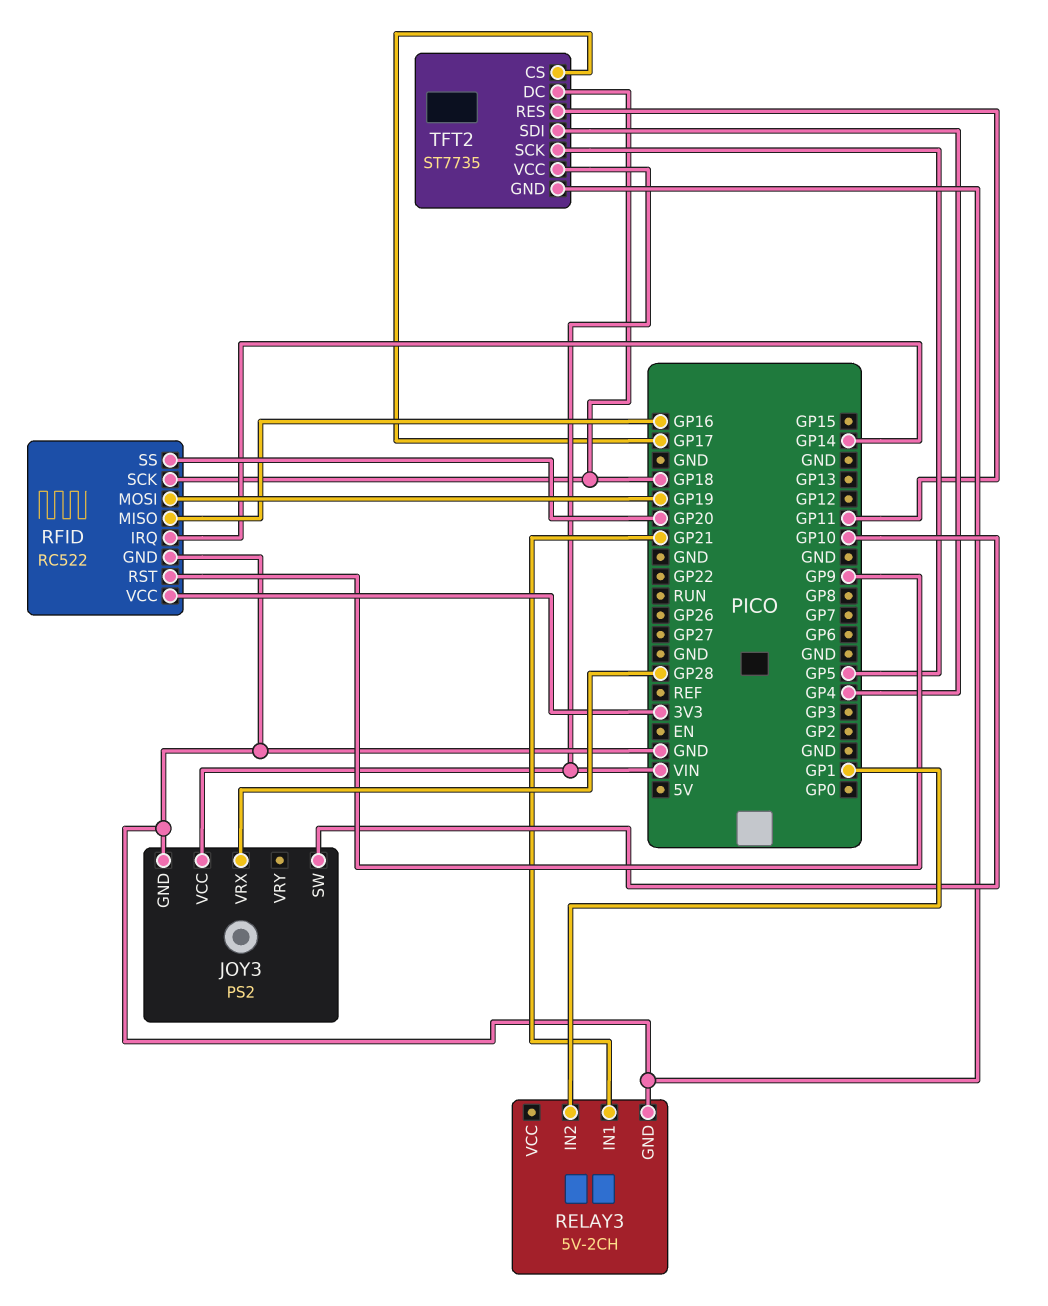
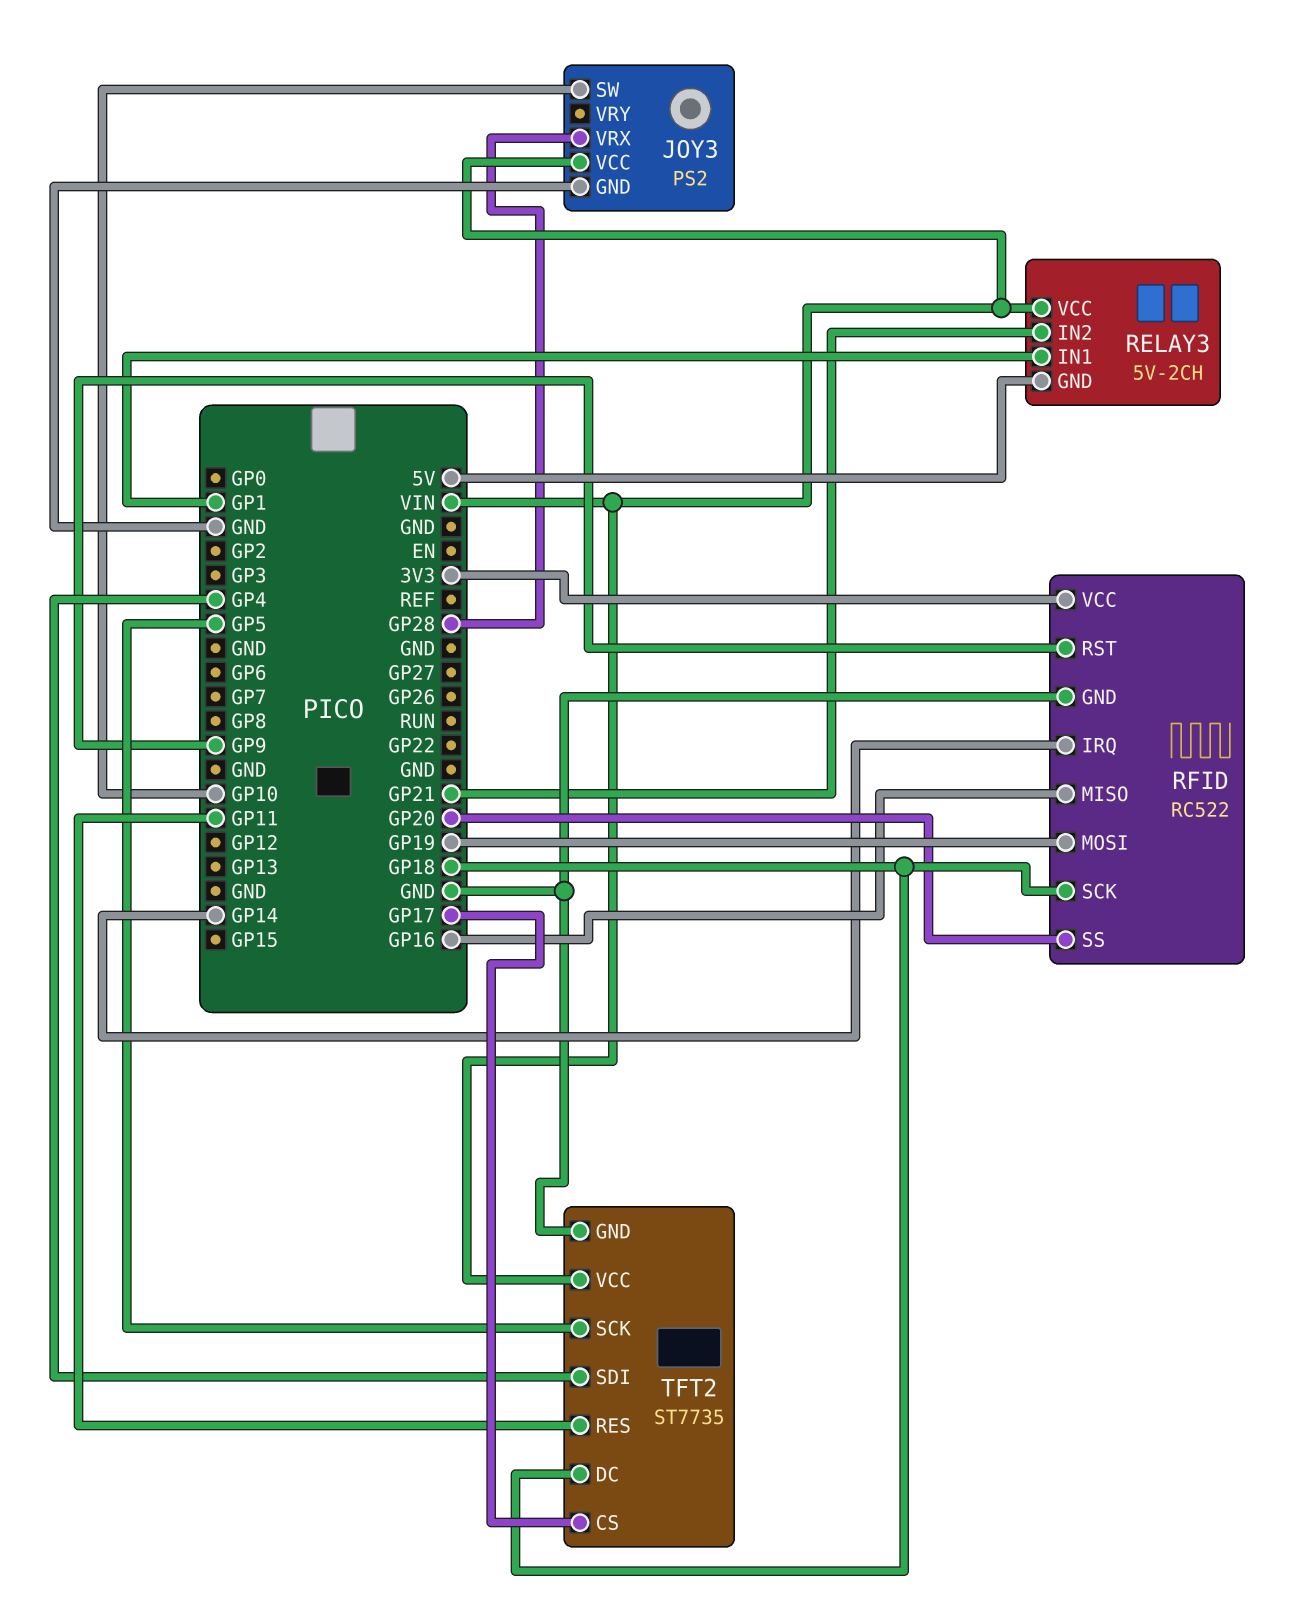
RELAY3 pin GND: GND -> 5V
RELAY3 pin IN1: GP21 -> GP1
RELAY3 pin IN2: GP1 -> GP21
RELAY3 pin VCC: none -> VIN

